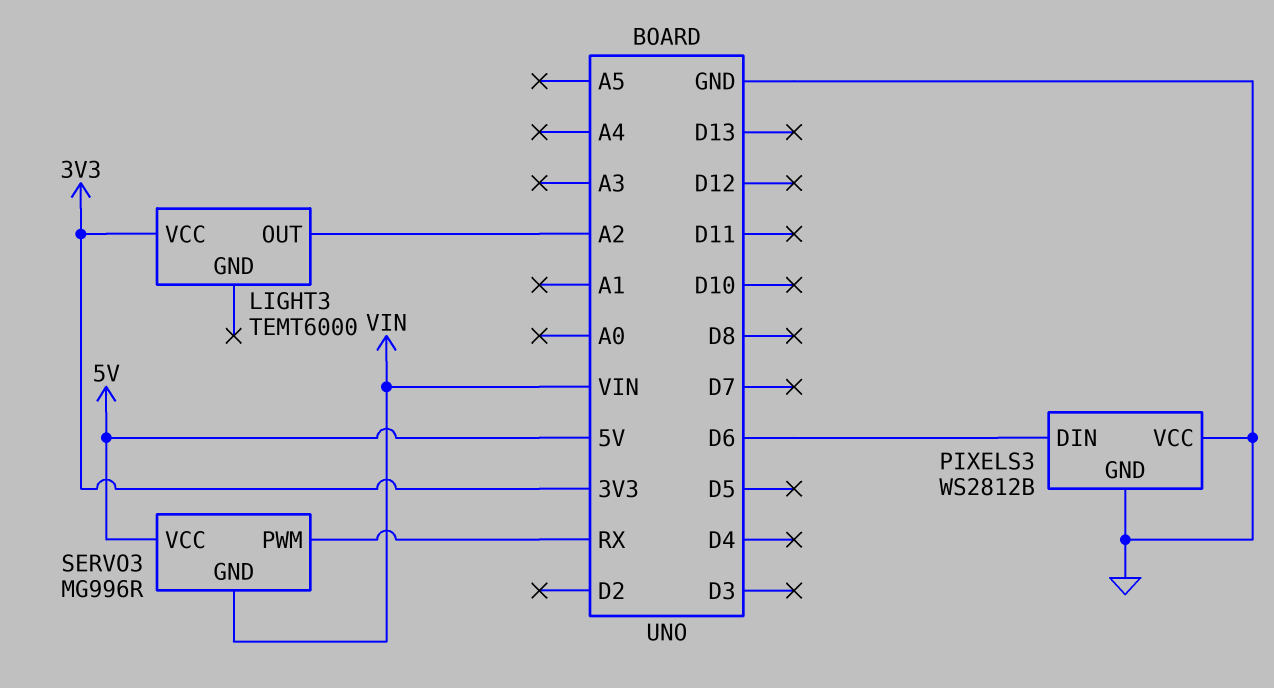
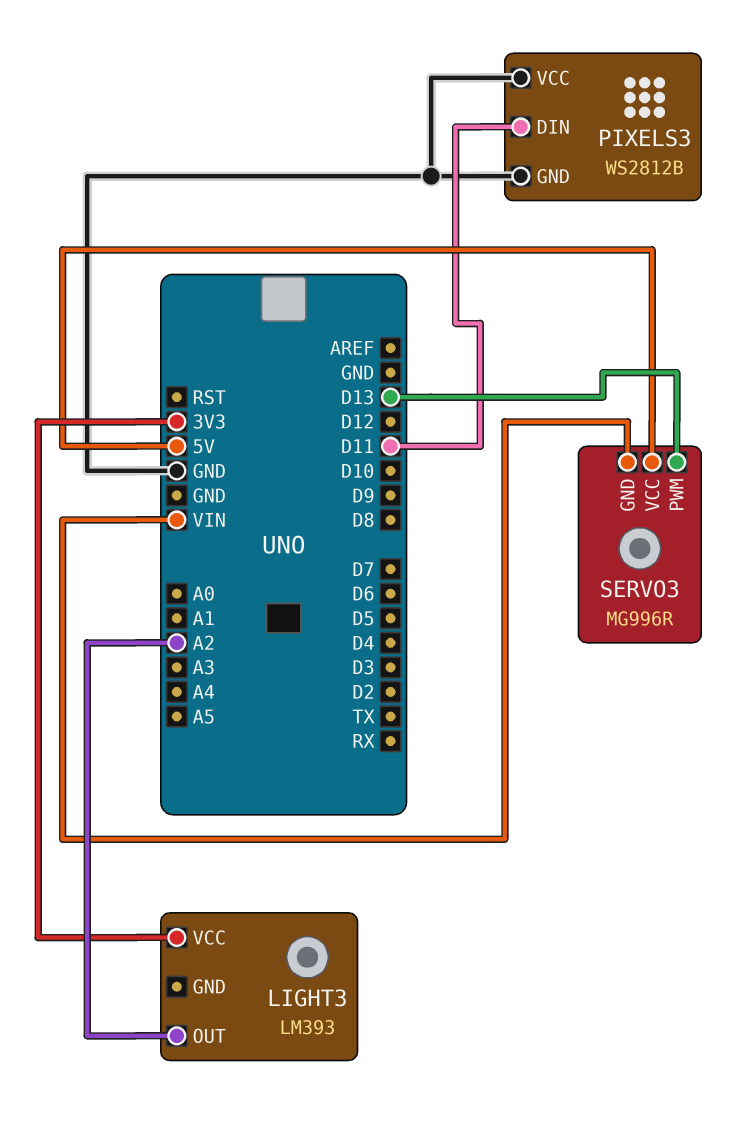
LIGHT3: TEMT6000 -> LM393
PIXELS3 pin DIN: D6 -> D11
SERVO3 pin PWM: RX -> D13

